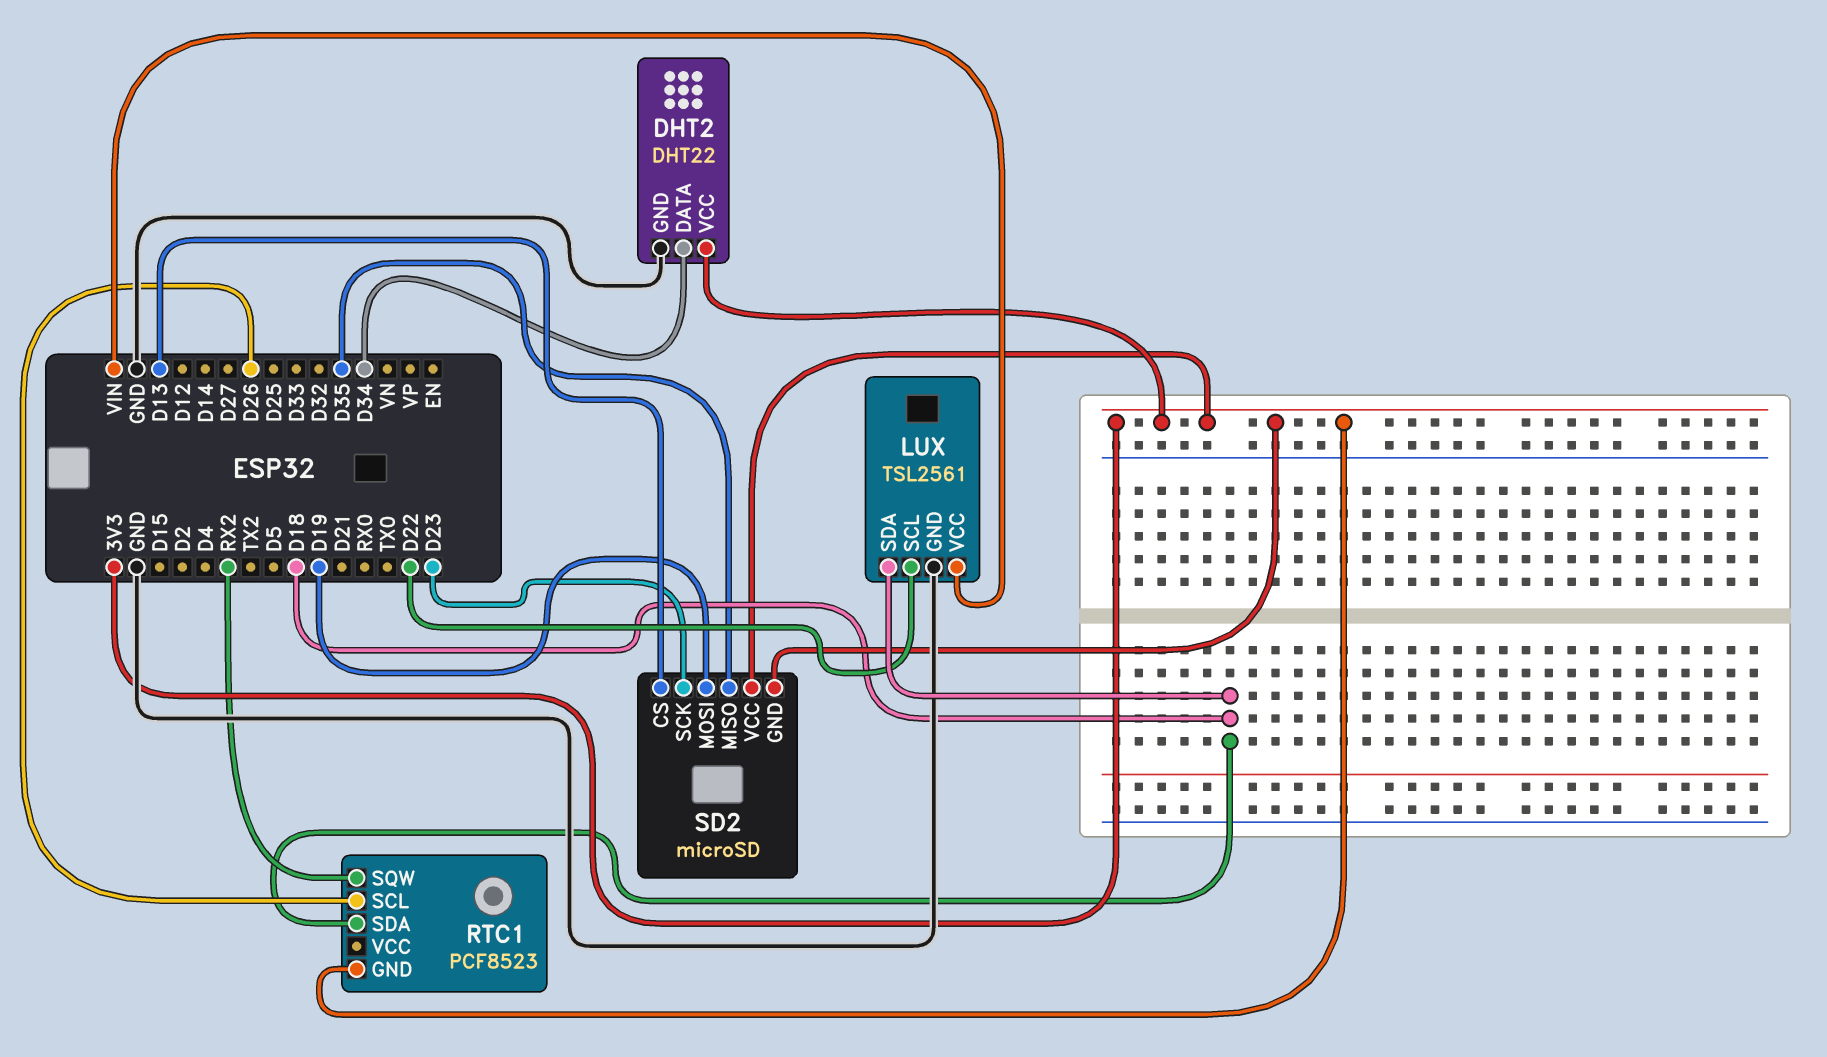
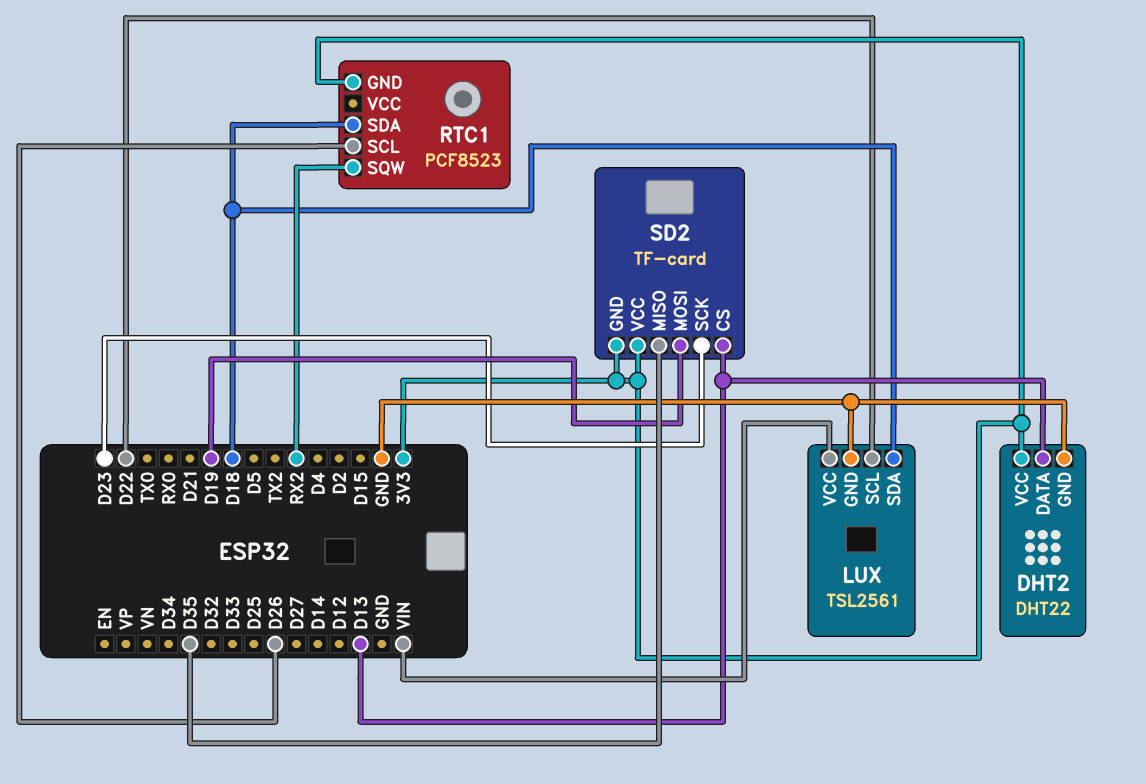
DHT2 pin DATA: D34 -> D13
SD2: microSD -> TF-card

